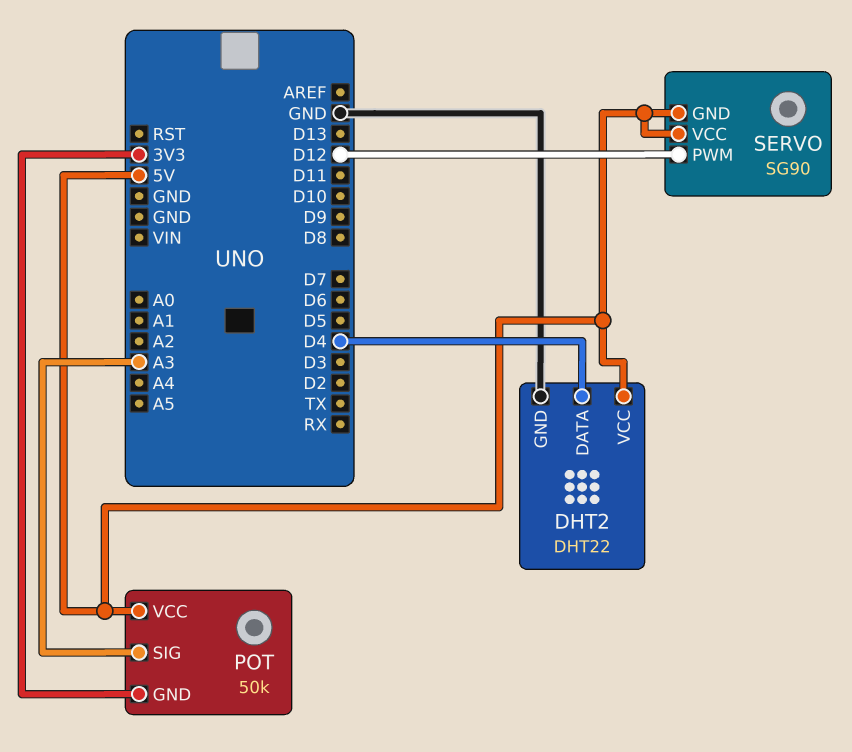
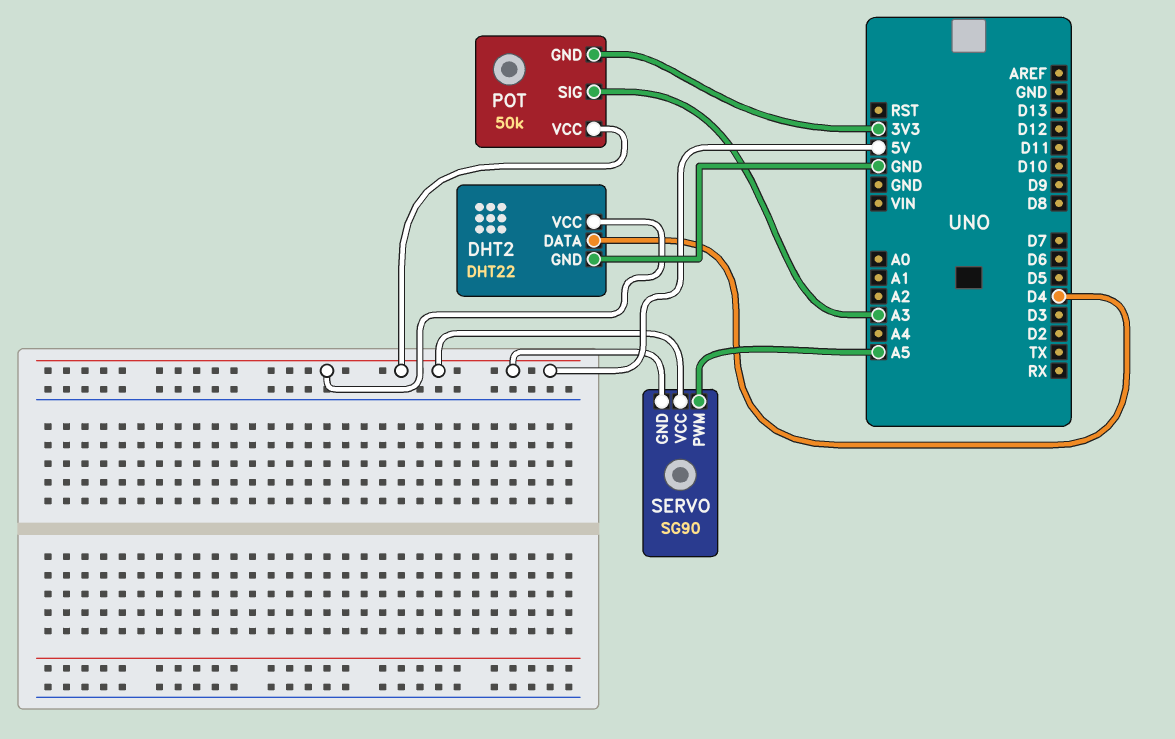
SERVO pin PWM: D12 -> A5

